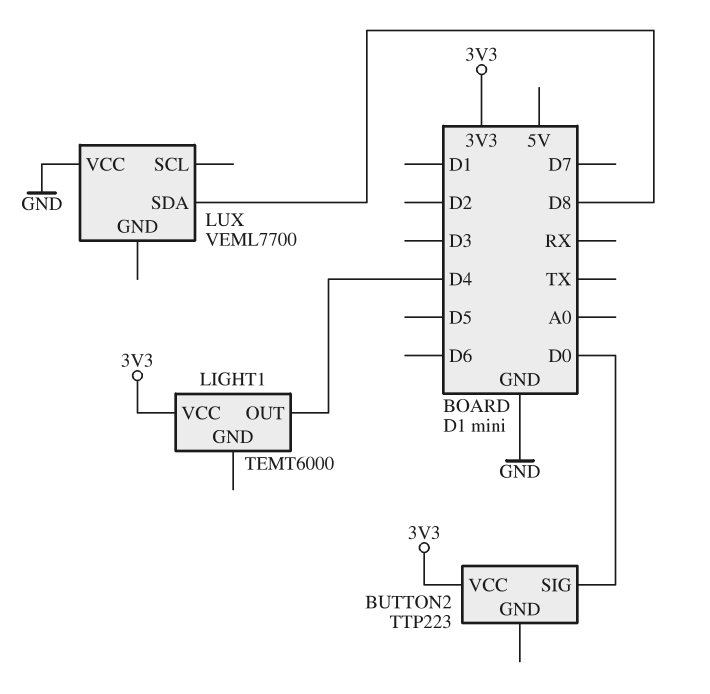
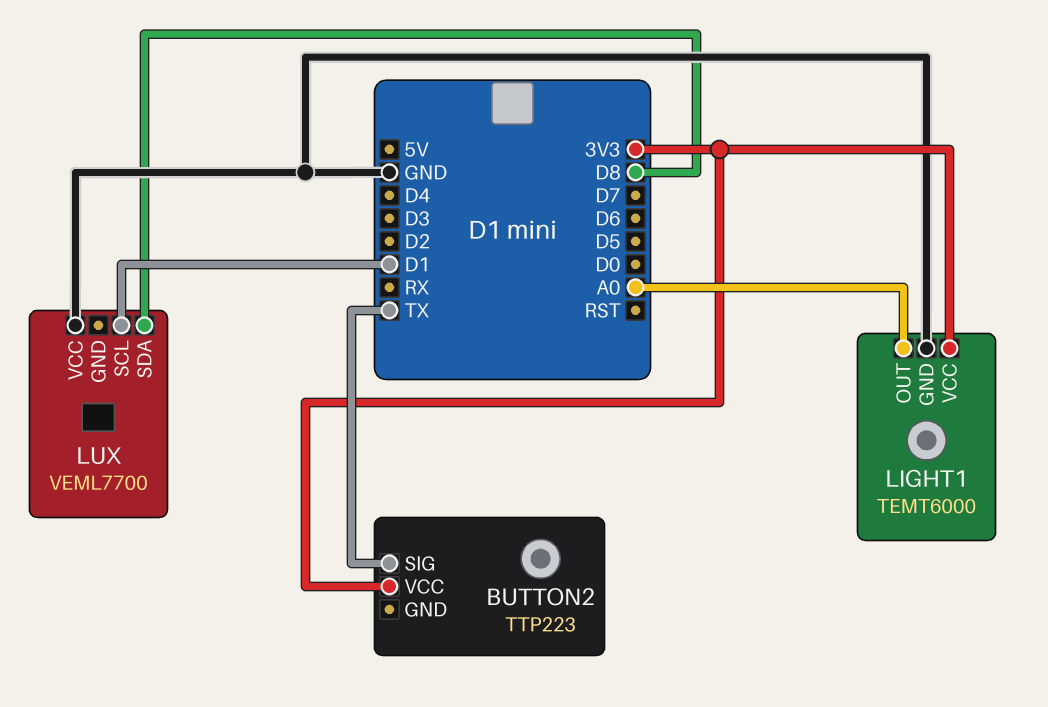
BUTTON2 pin SIG: D0 -> TX
LIGHT1 pin GND: none -> GND
LIGHT1 pin OUT: D4 -> A0
LUX pin SCL: none -> D1

